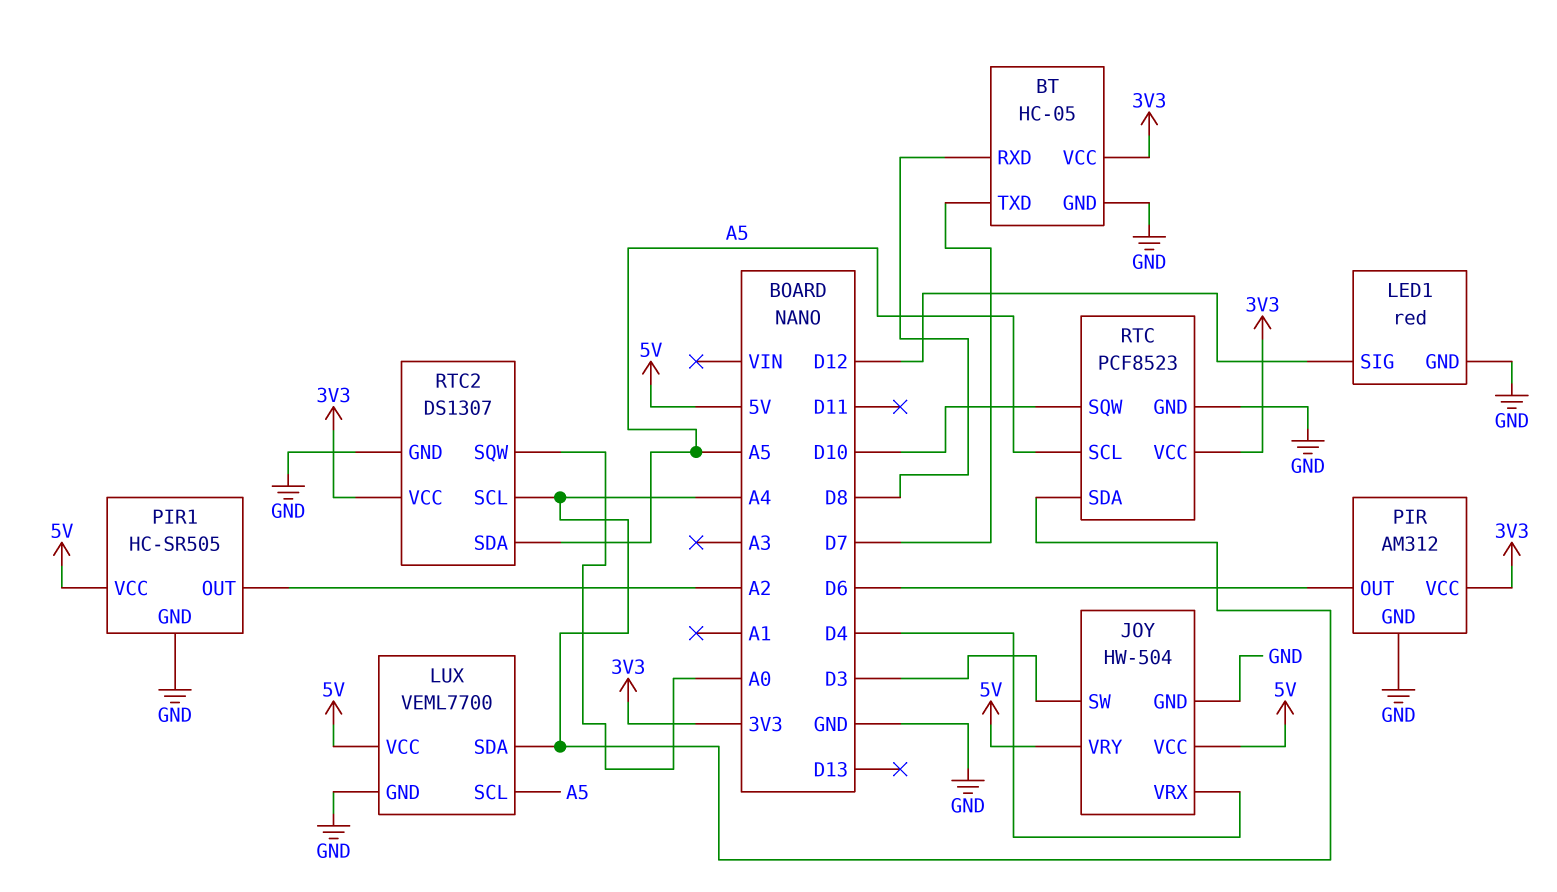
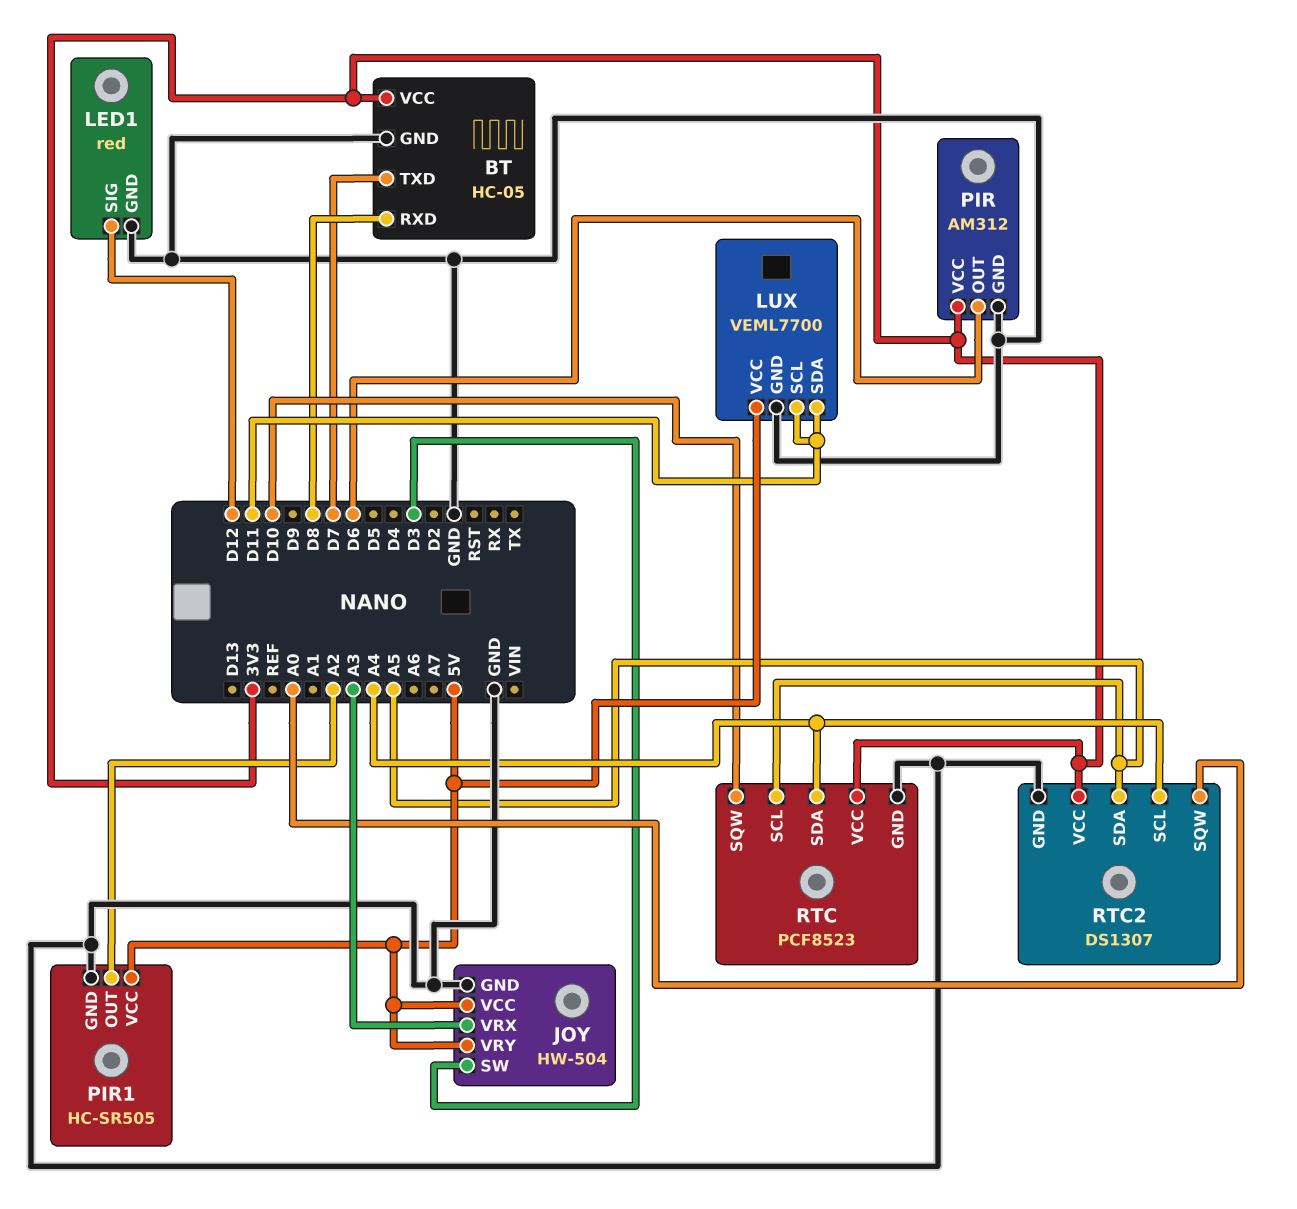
JOY pin VRX: D4 -> A3
LUX pin SCL: A5 -> D11
LUX pin SDA: A4 -> D11

